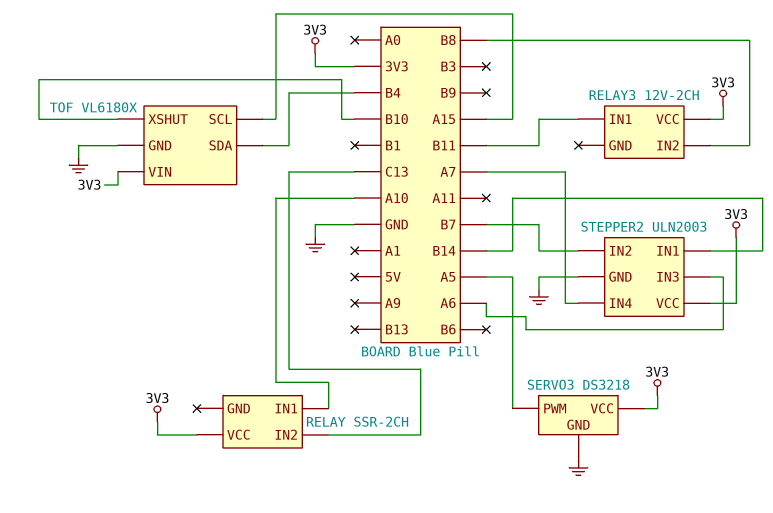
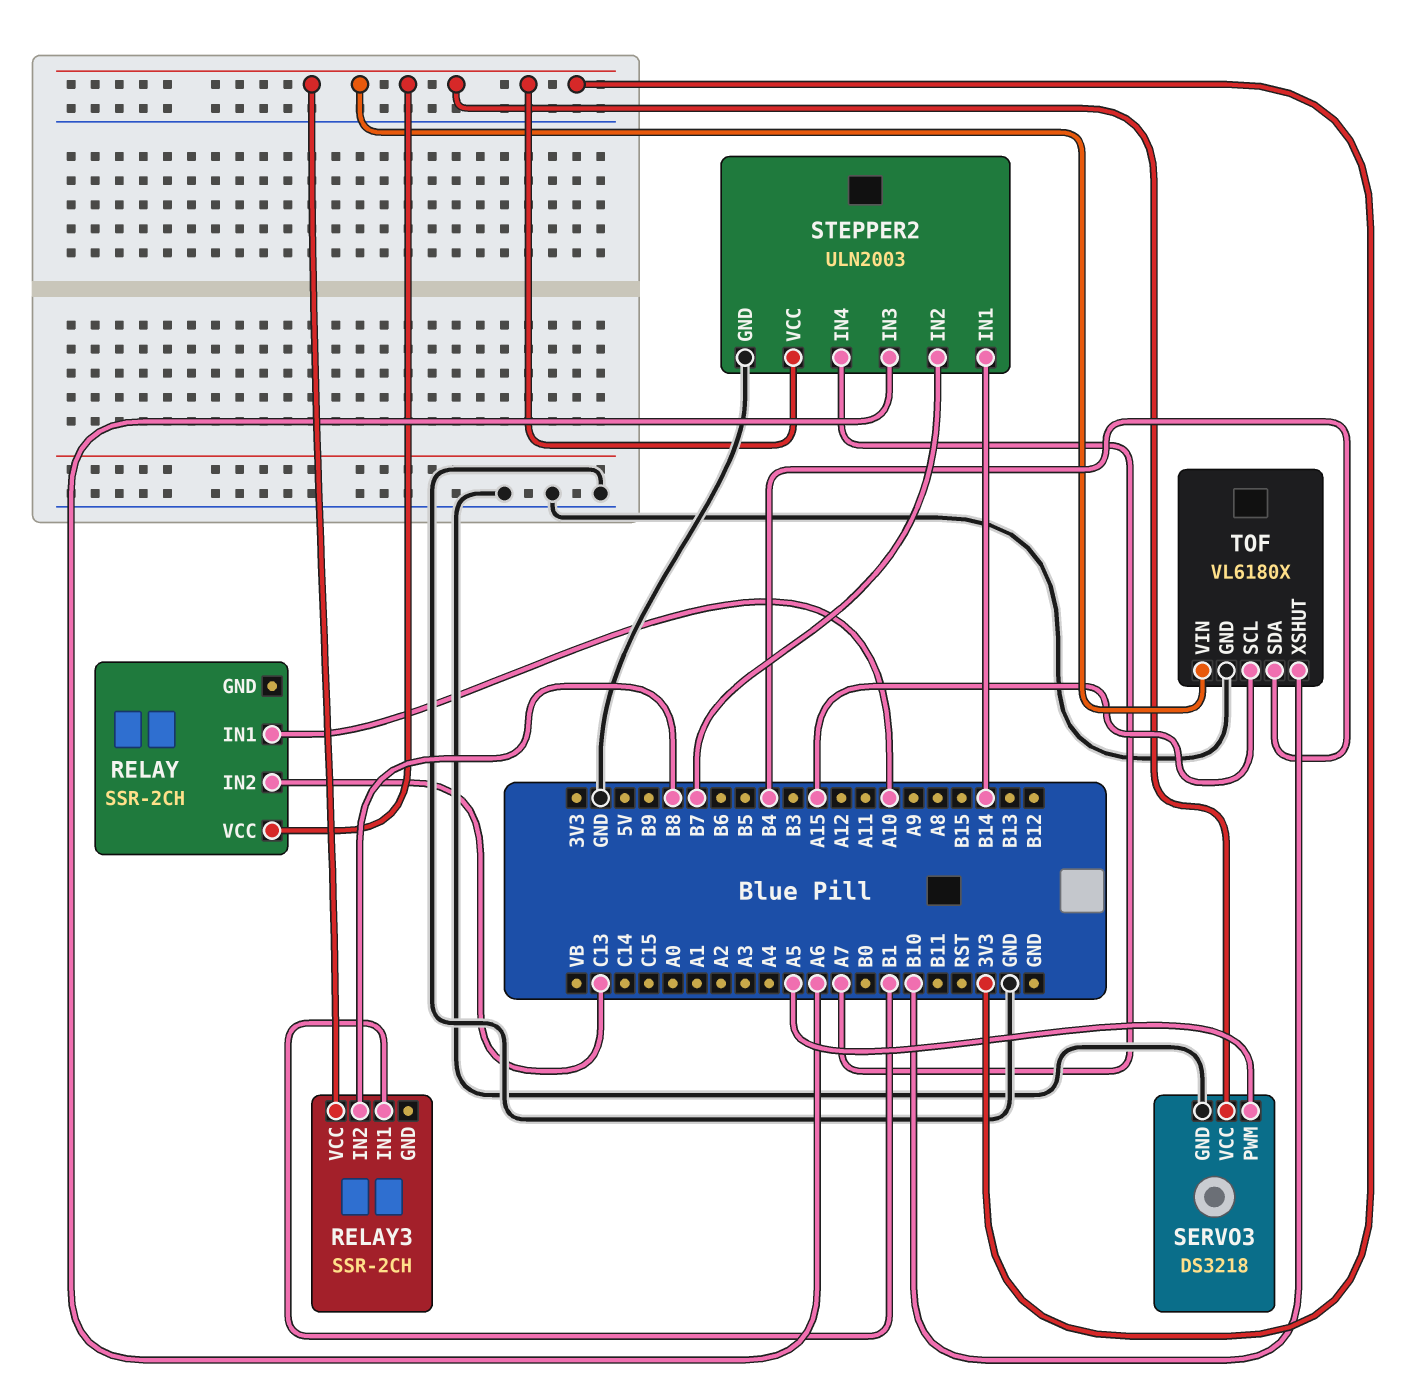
RELAY3: 12V-2CH -> SSR-2CH
RELAY3 pin IN1: B11 -> B1

